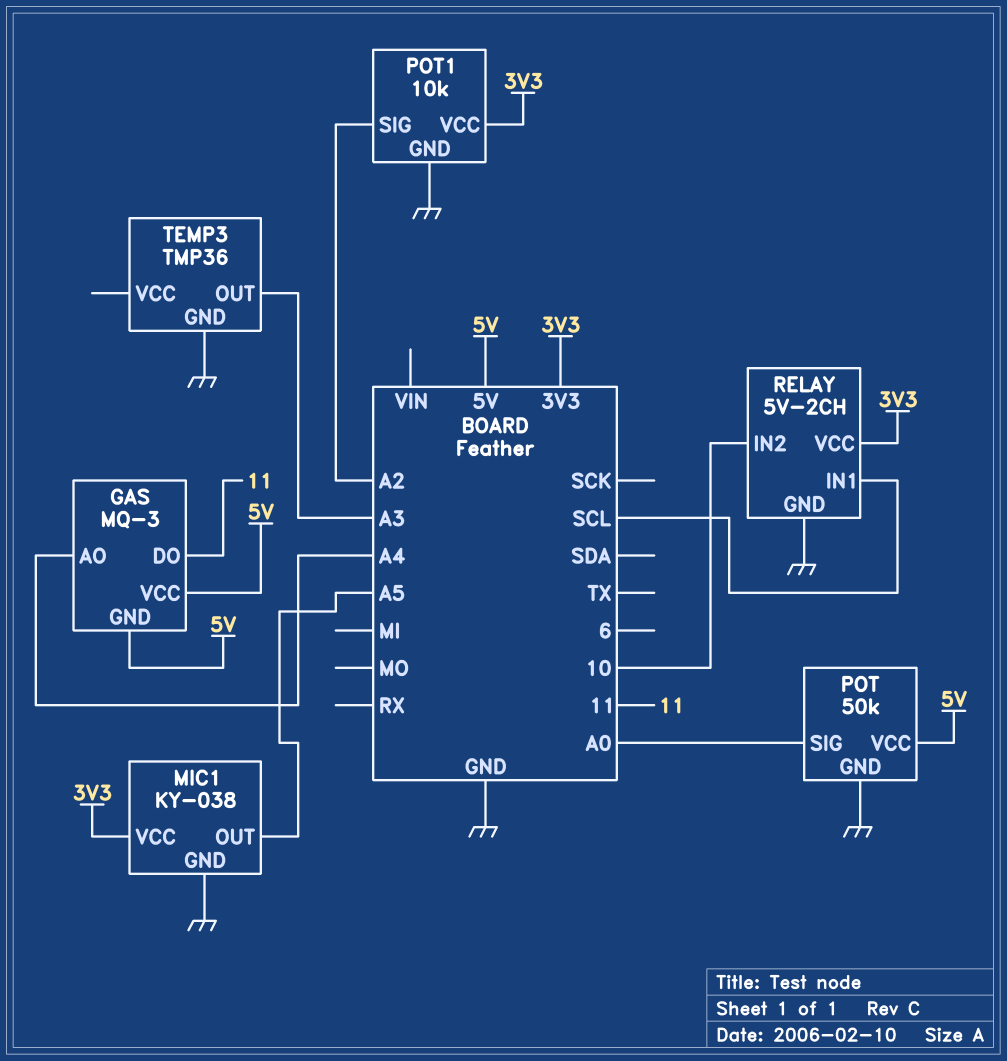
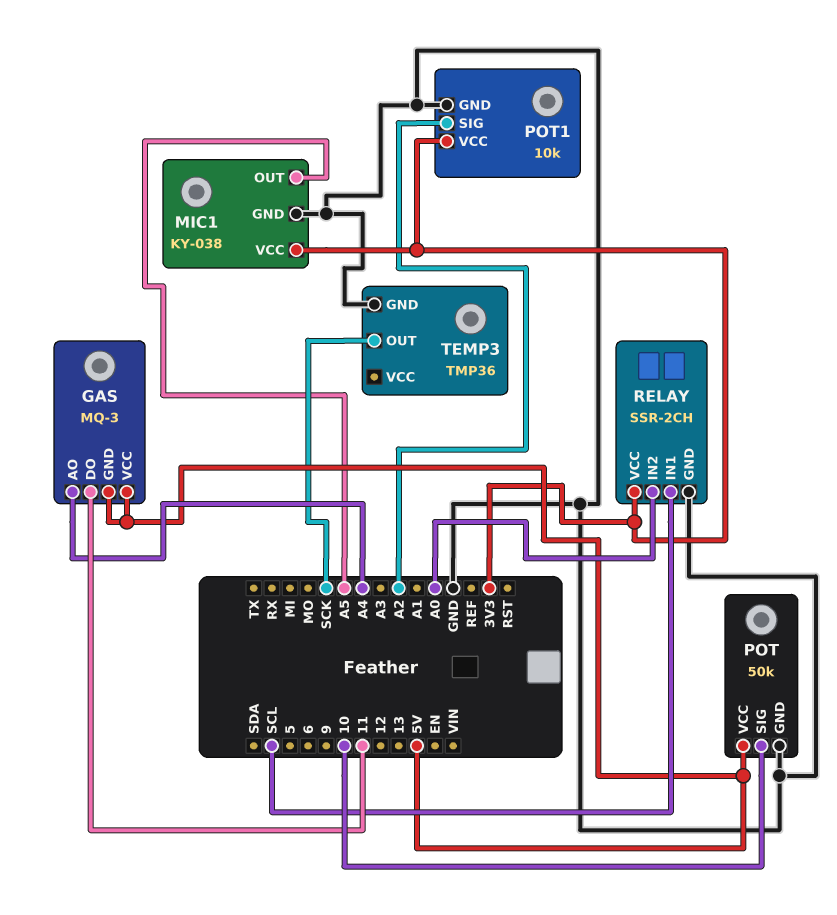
POT pin SIG: A0 -> 10
RELAY: 5V-2CH -> SSR-2CH
RELAY pin IN2: 10 -> A0
TEMP3 pin OUT: A3 -> SCK

